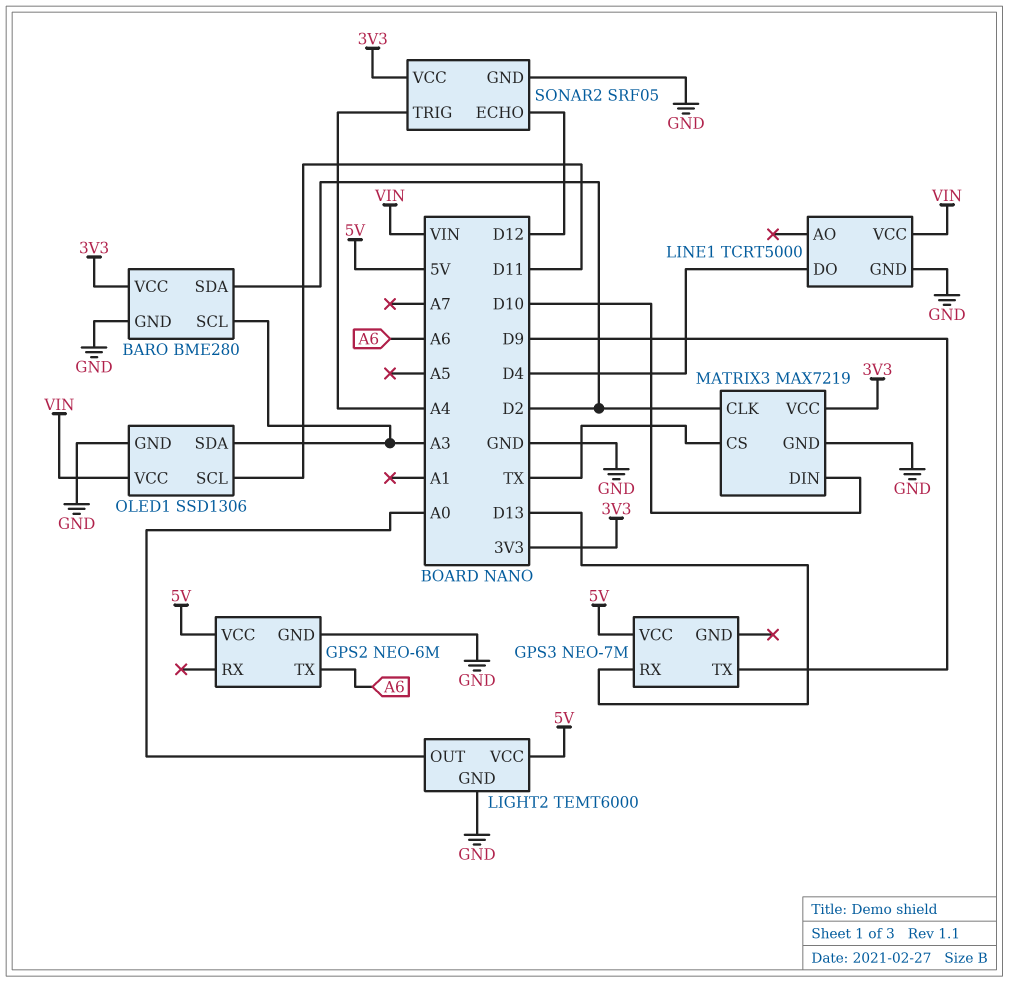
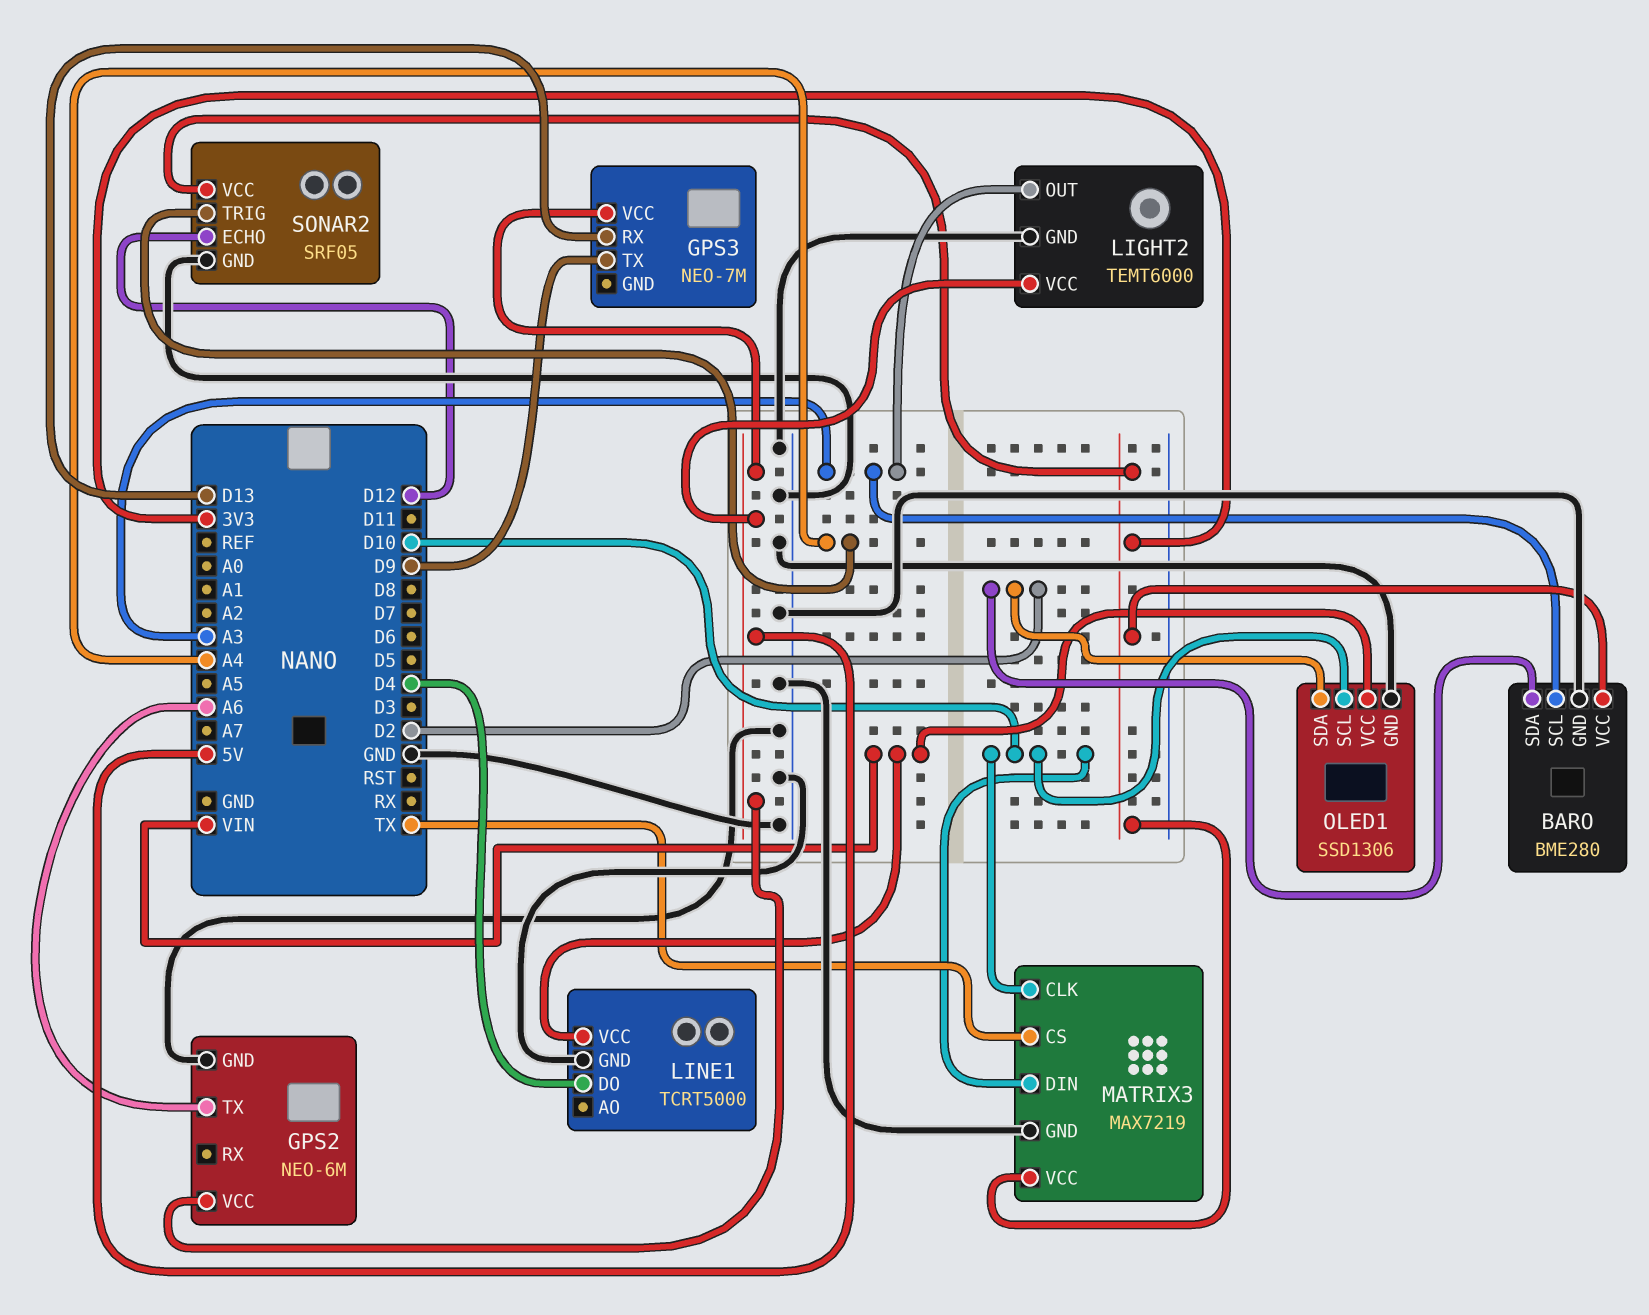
LIGHT2 pin OUT: A0 -> A3
MATRIX3 pin CLK: D2 -> D10
OLED1 pin SCL: D11 -> D10
OLED1 pin SDA: A3 -> D2

